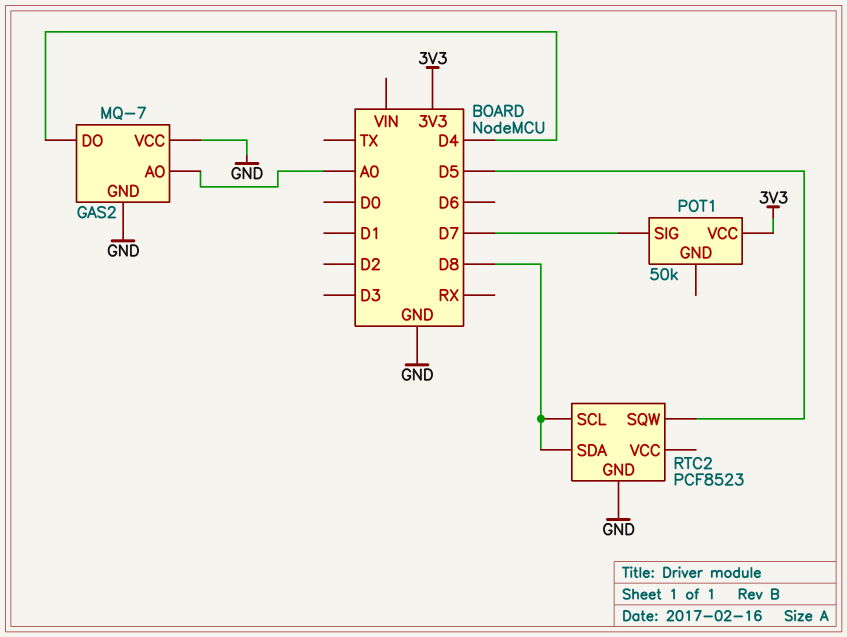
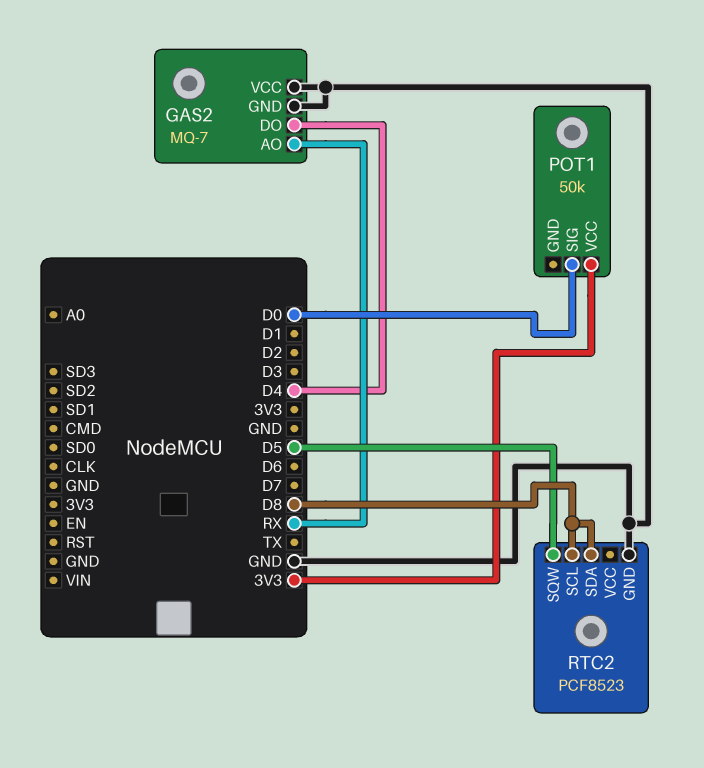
GAS2 pin AO: A0 -> RX
POT1 pin SIG: D7 -> D0

